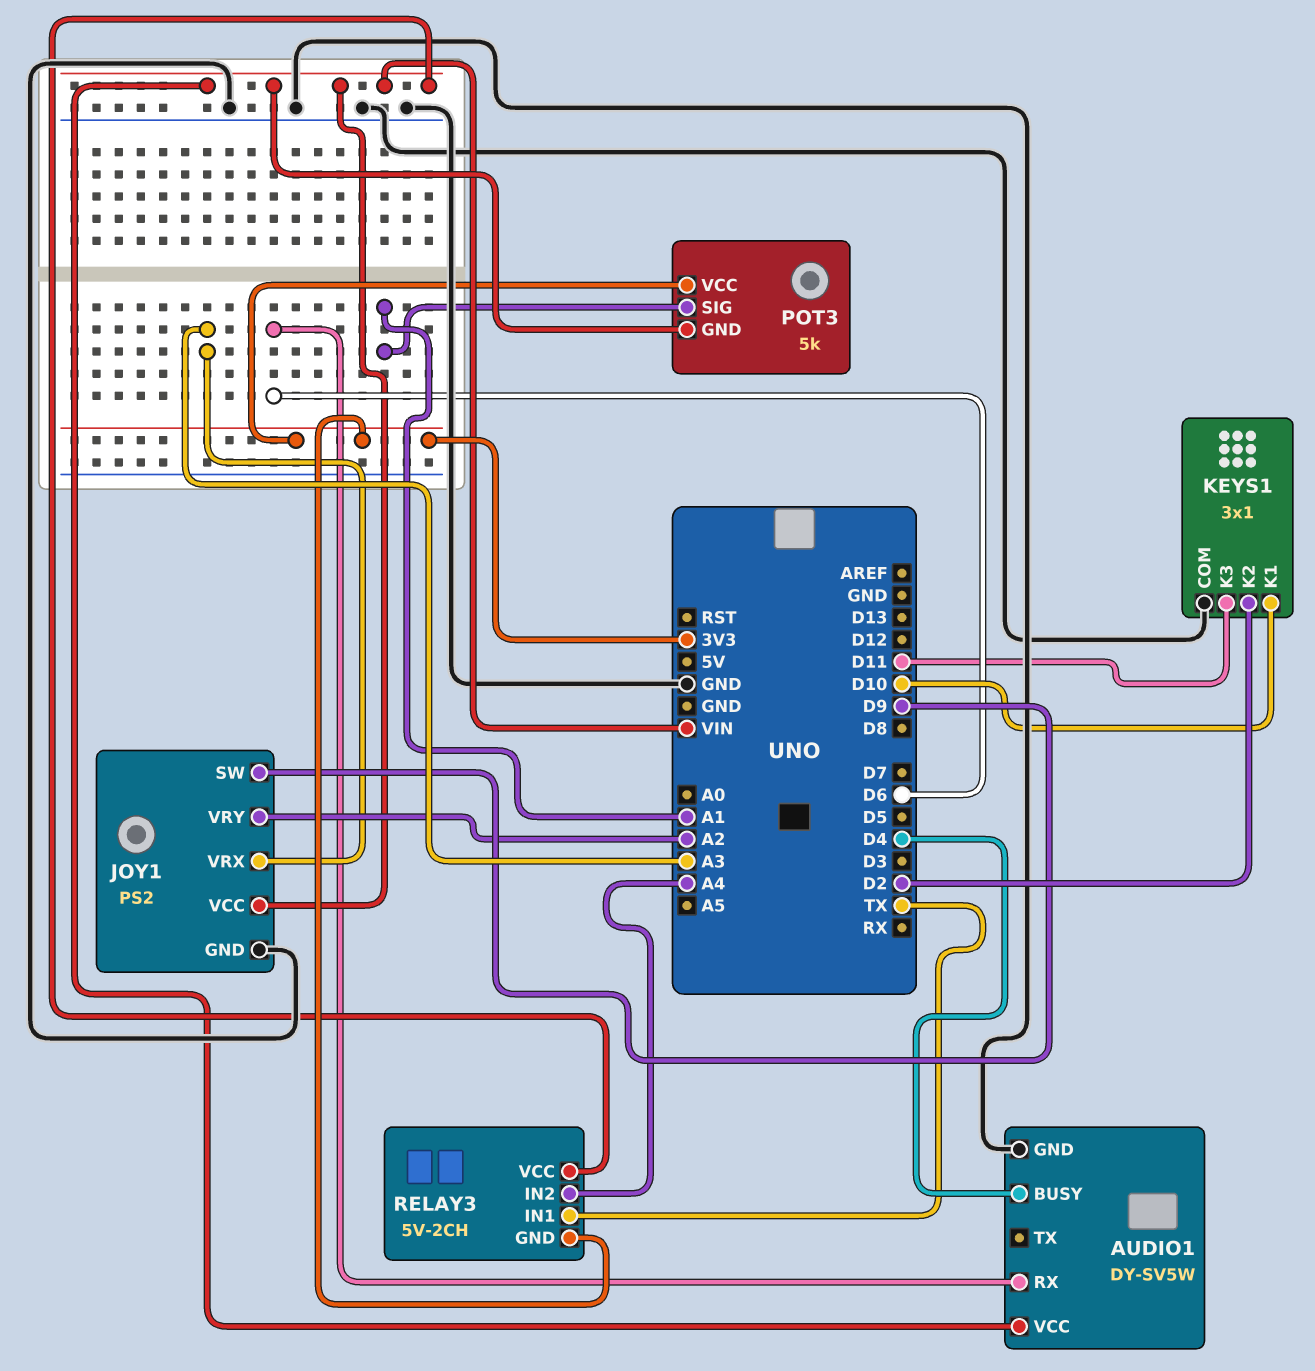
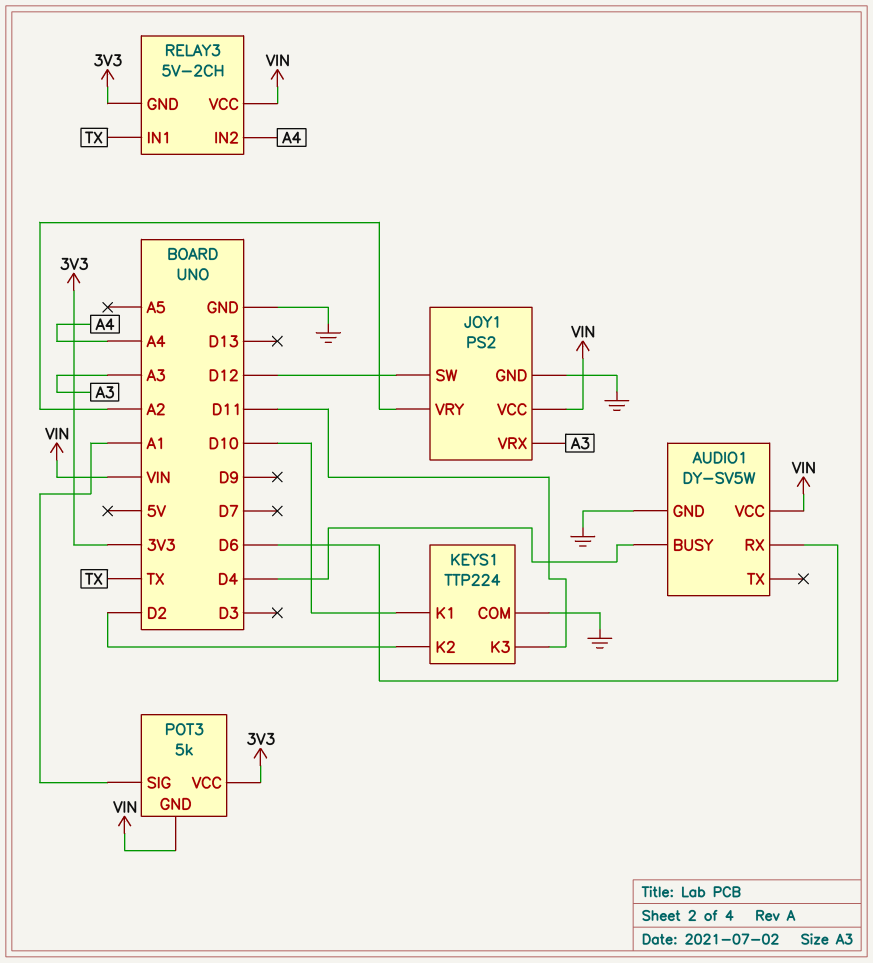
JOY1 pin SW: D9 -> D12
KEYS1: 3x1 -> TTP224

